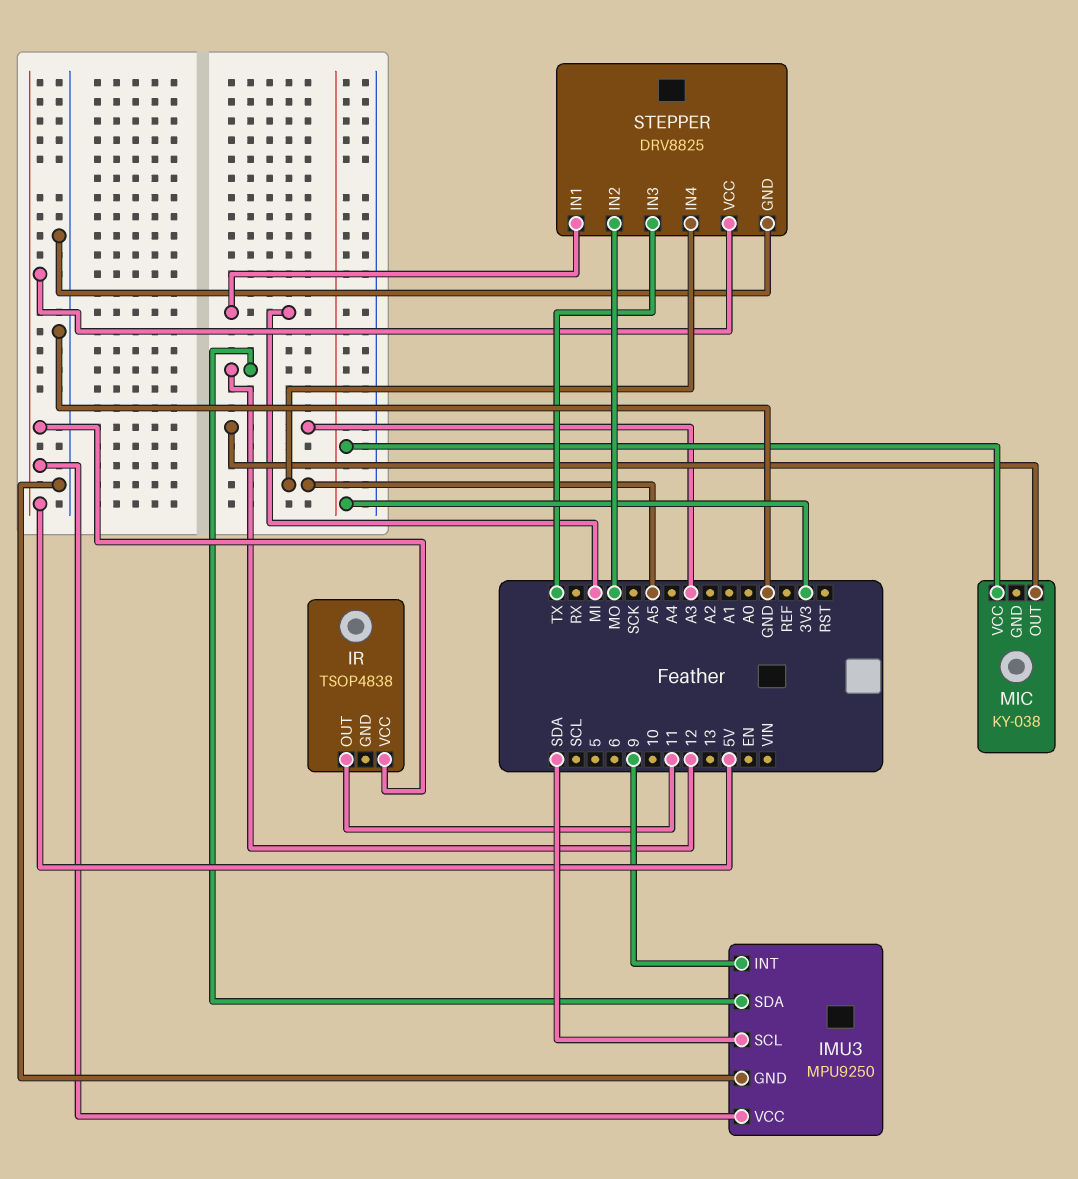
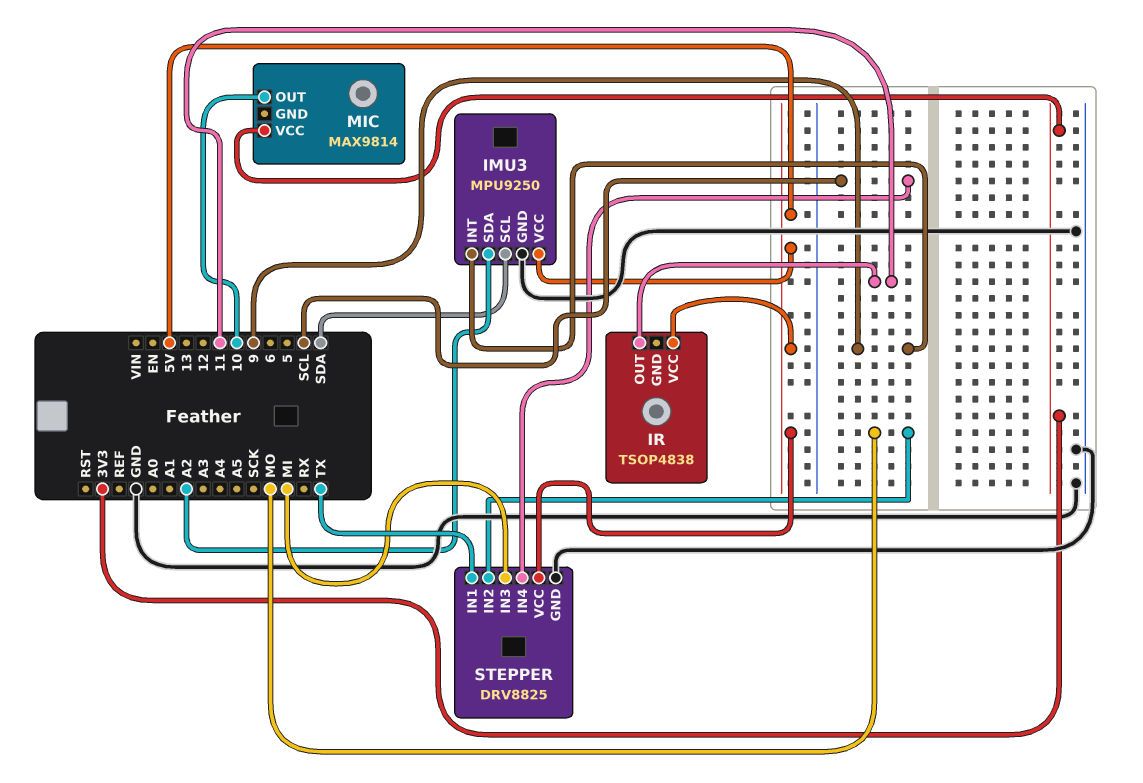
IMU3 pin SDA: 12 -> A2
MIC: KY-038 -> MAX9814
MIC pin OUT: A3 -> 10
STEPPER pin IN1: MI -> TX
STEPPER pin IN3: TX -> MI
STEPPER pin IN4: A5 -> SCL

